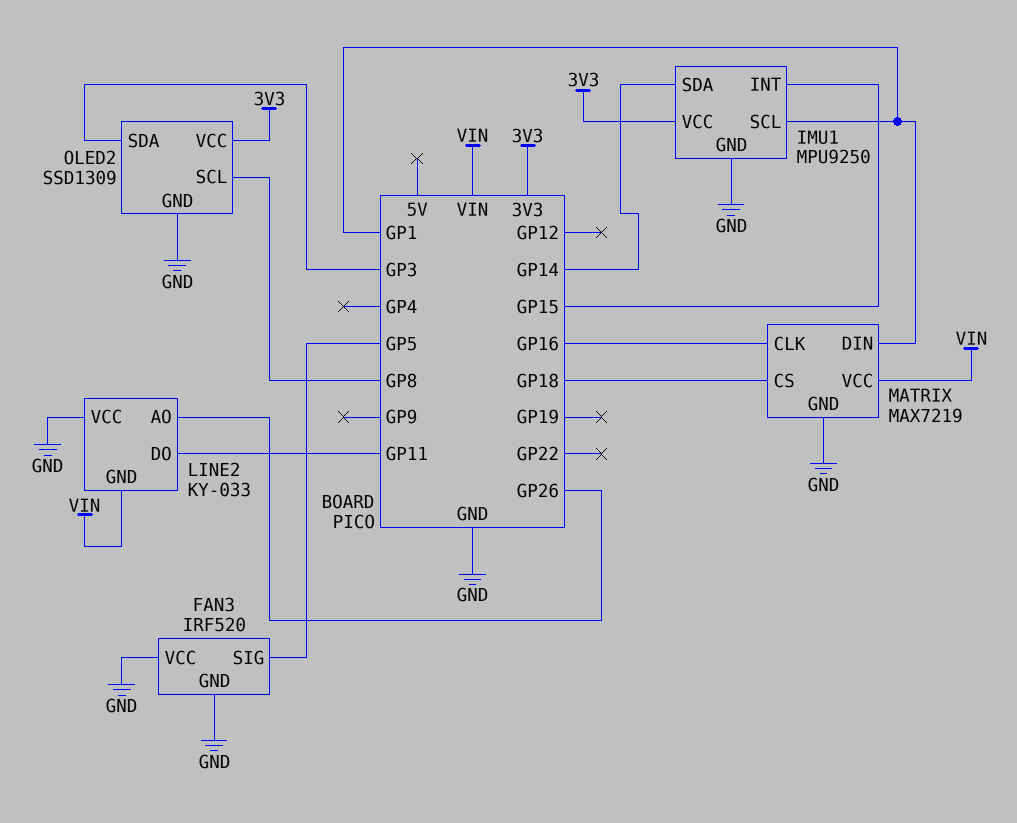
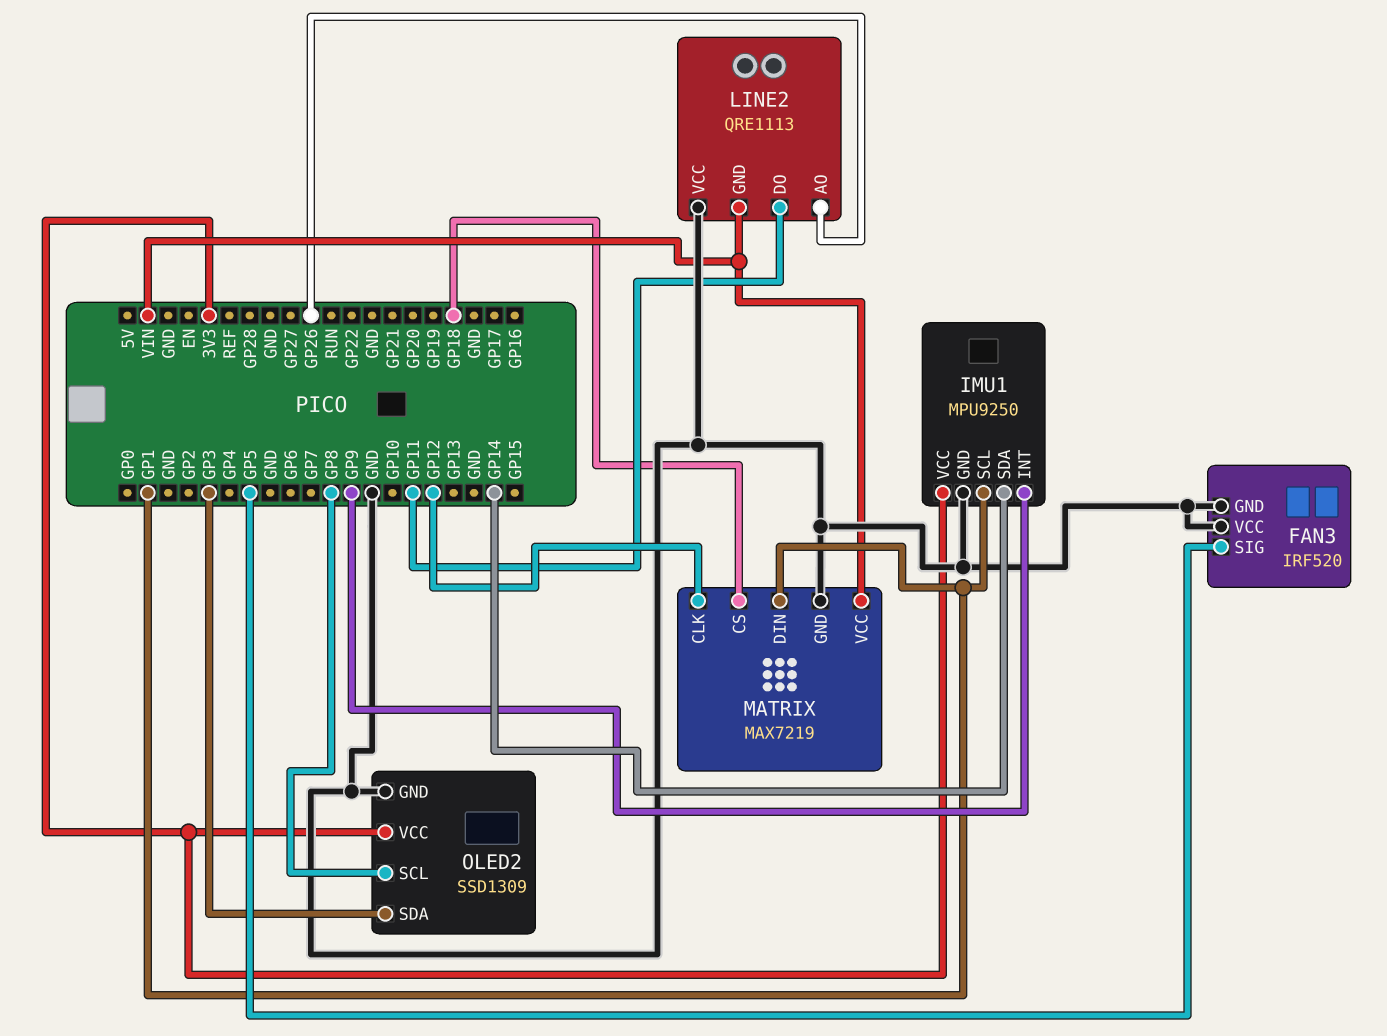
IMU1 pin INT: GP15 -> GP9
LINE2: KY-033 -> QRE1113
MATRIX pin CLK: GP16 -> GP12

